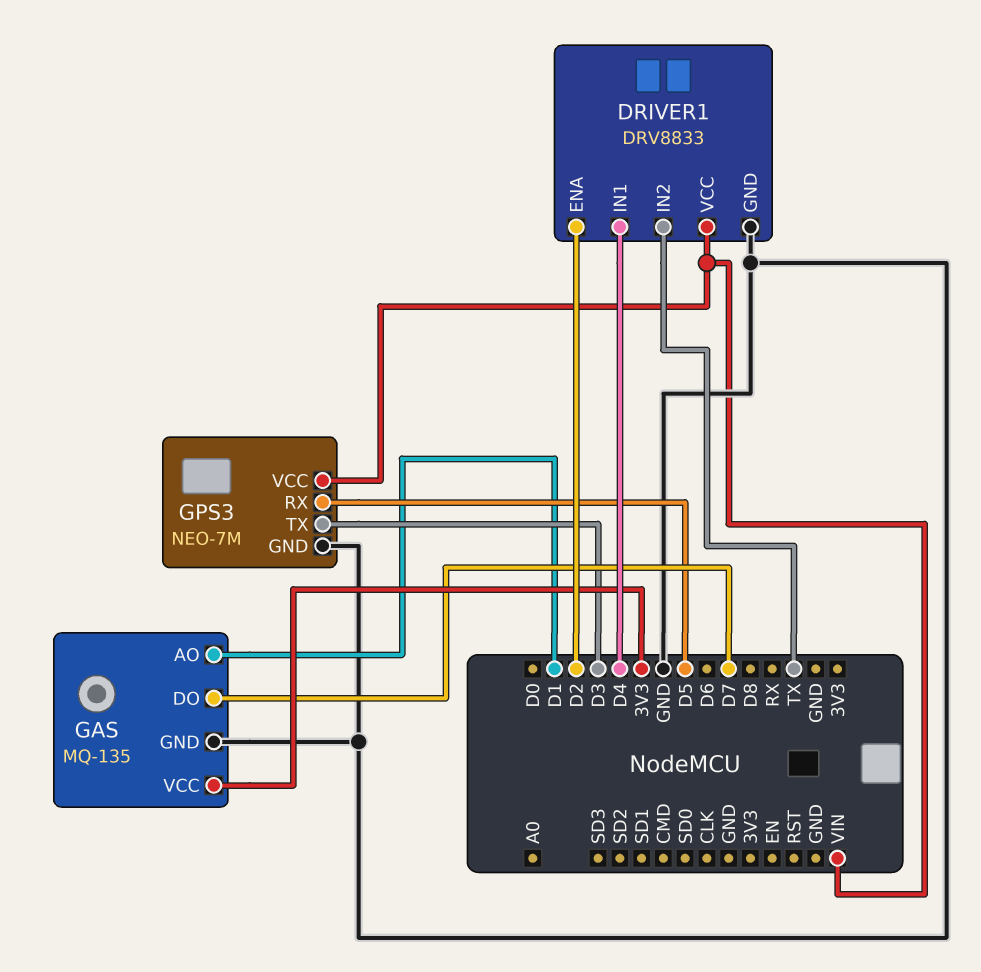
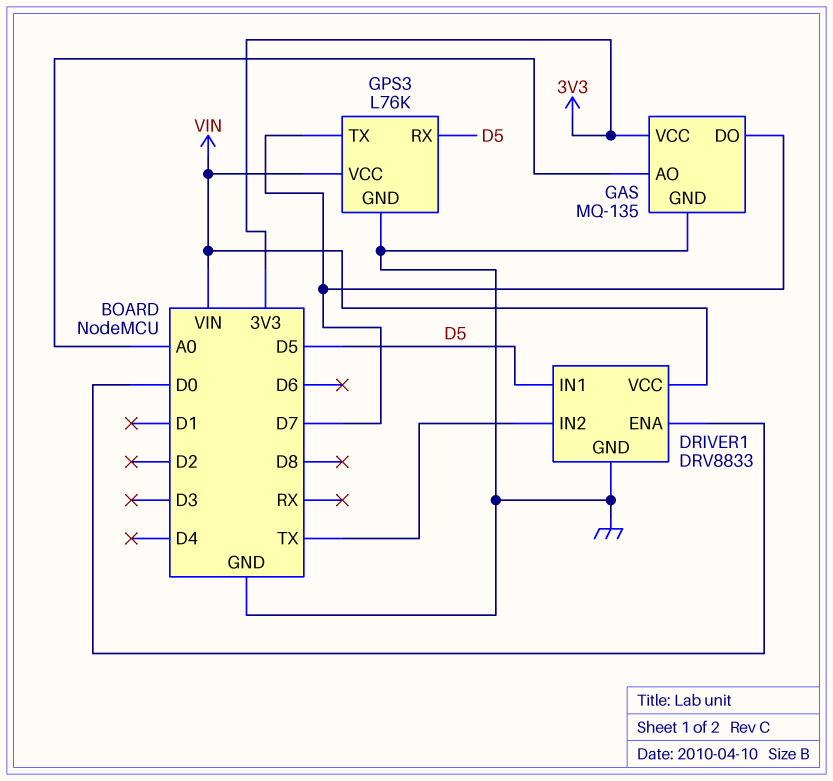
DRIVER1 pin ENA: D2 -> D0
DRIVER1 pin IN1: D4 -> D5
GAS pin AO: D1 -> A0
GPS3: NEO-7M -> L76K
GPS3 pin TX: D3 -> D7

